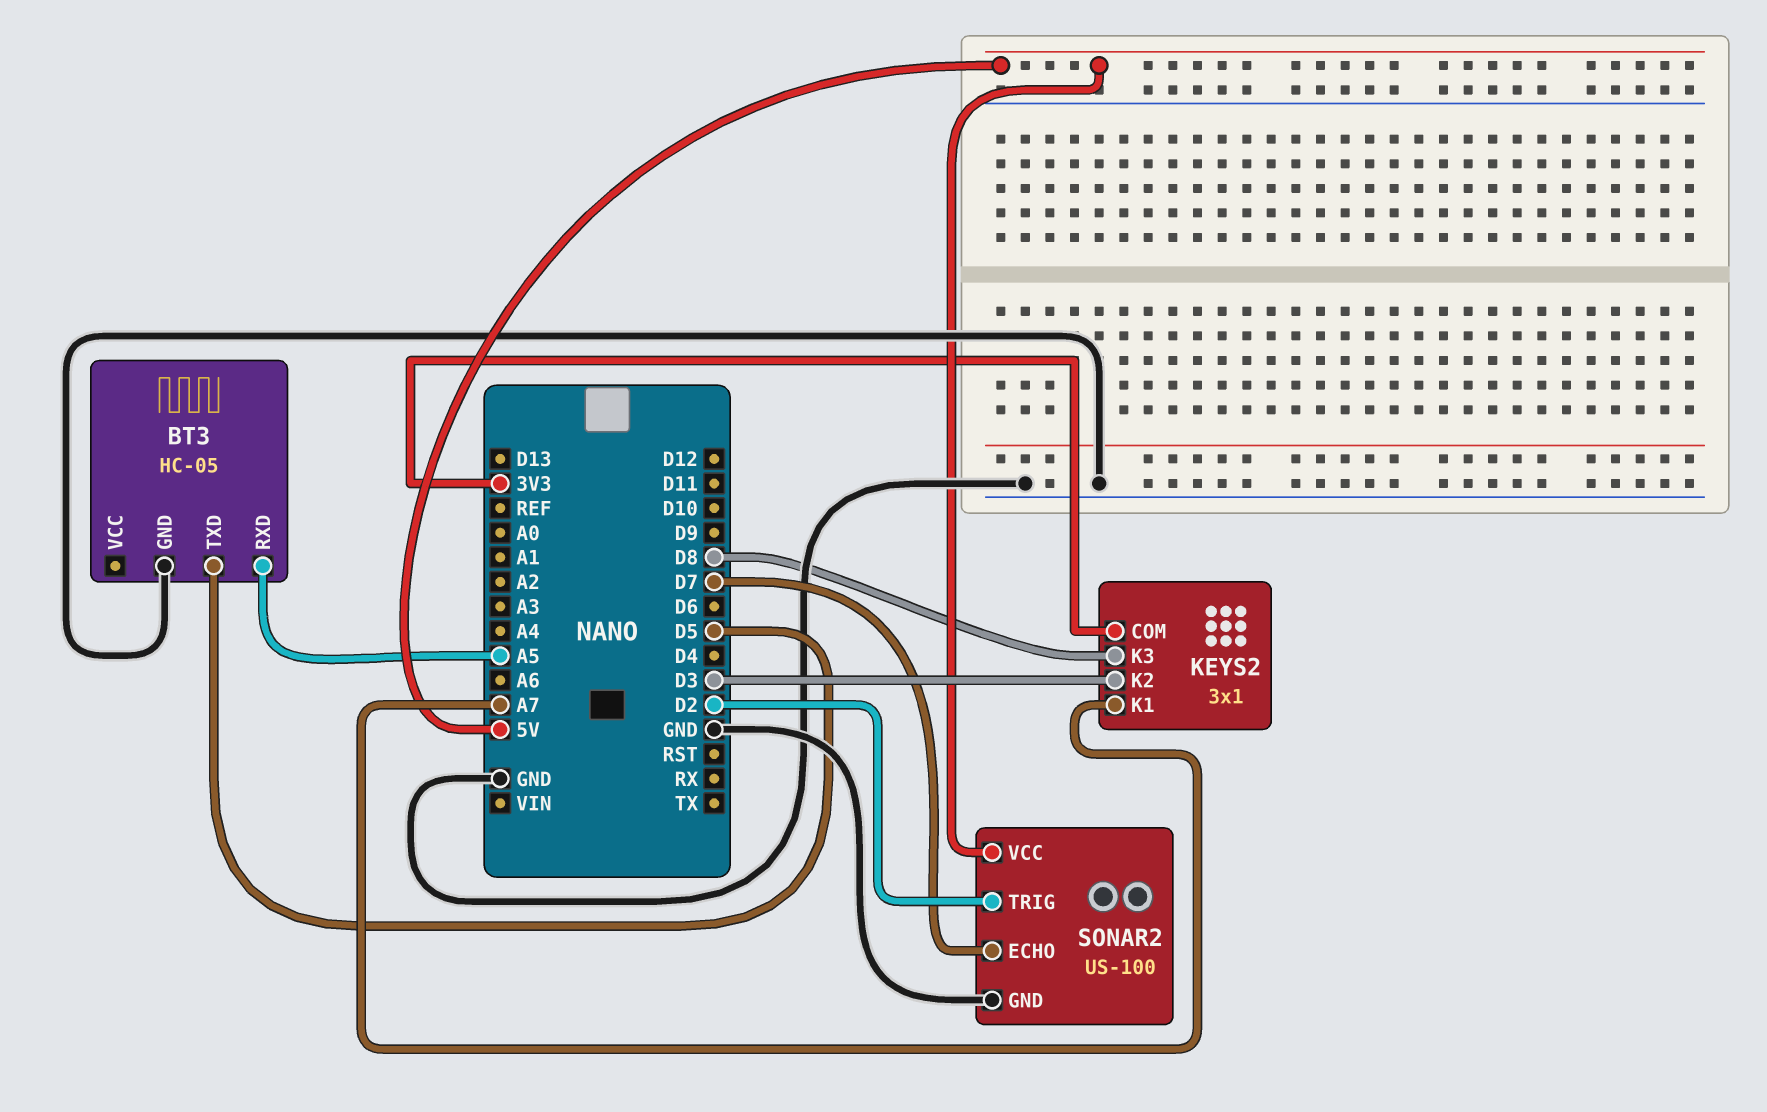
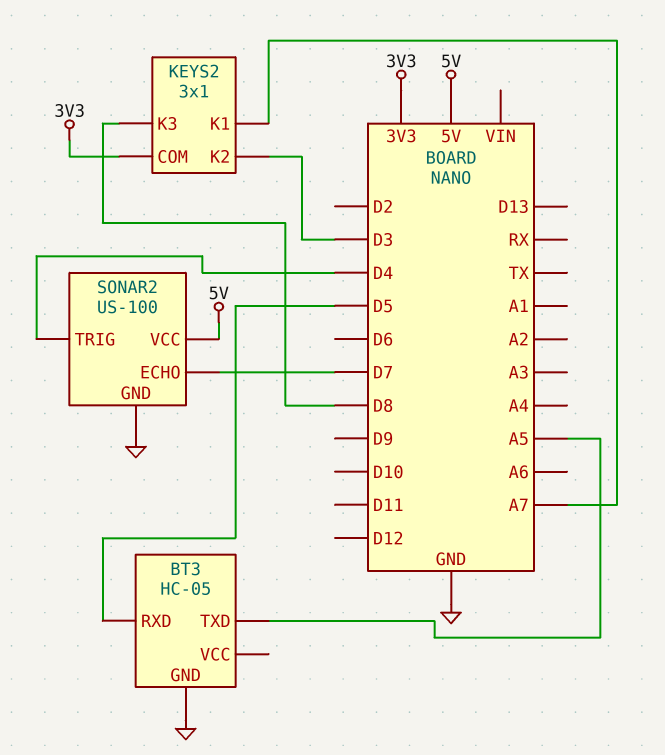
BT3 pin RXD: A5 -> D5
BT3 pin TXD: D5 -> A5
SONAR2 pin TRIG: D2 -> D4

